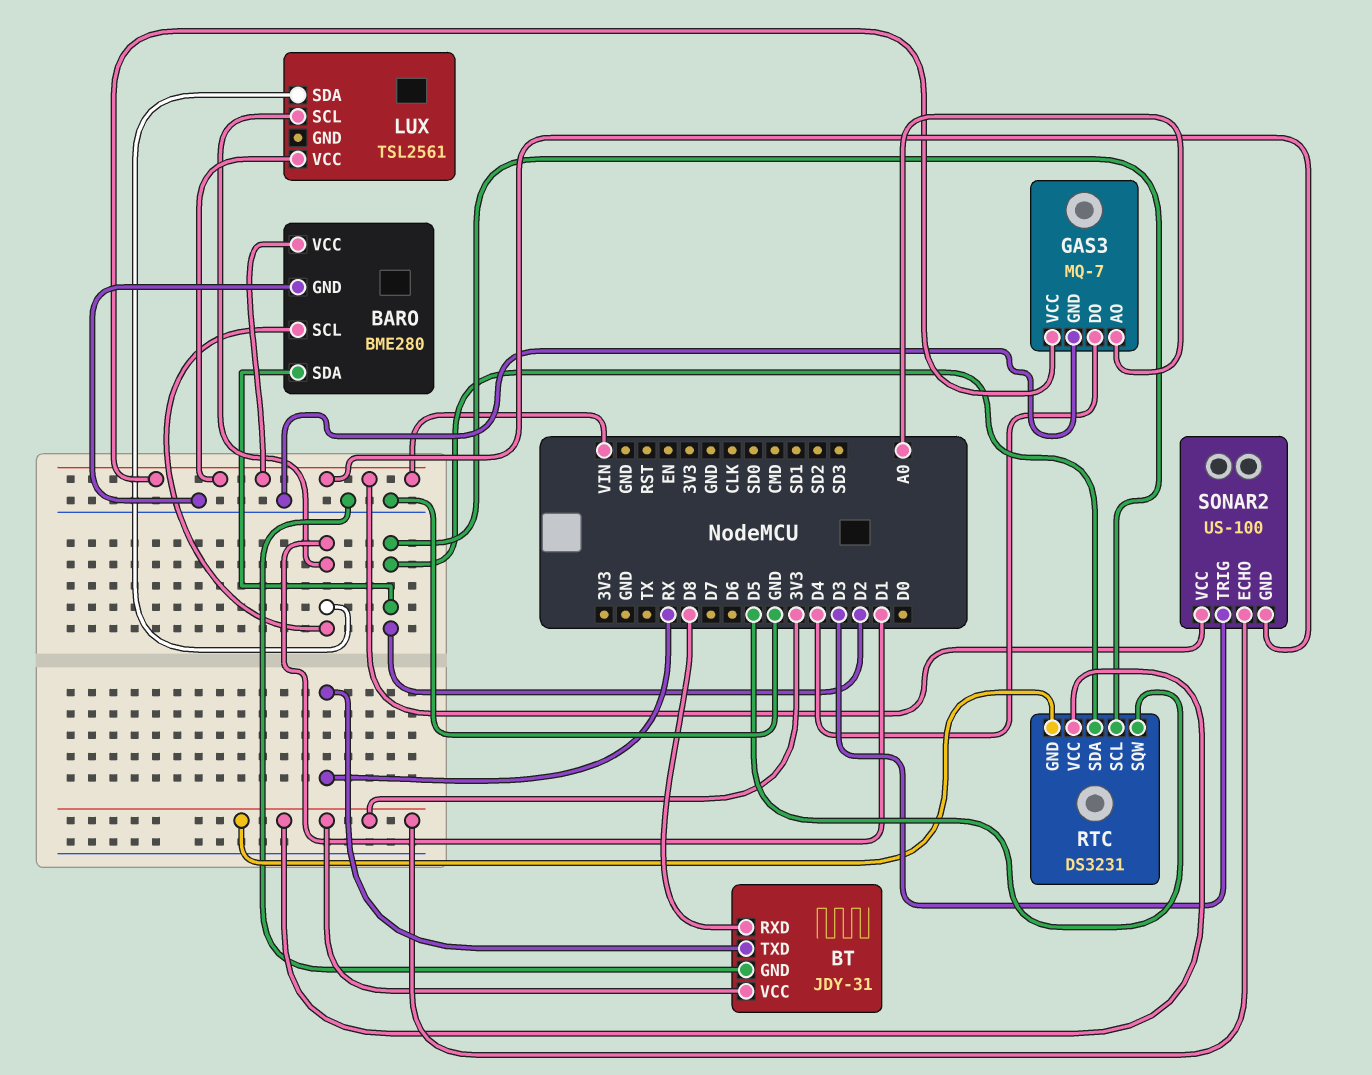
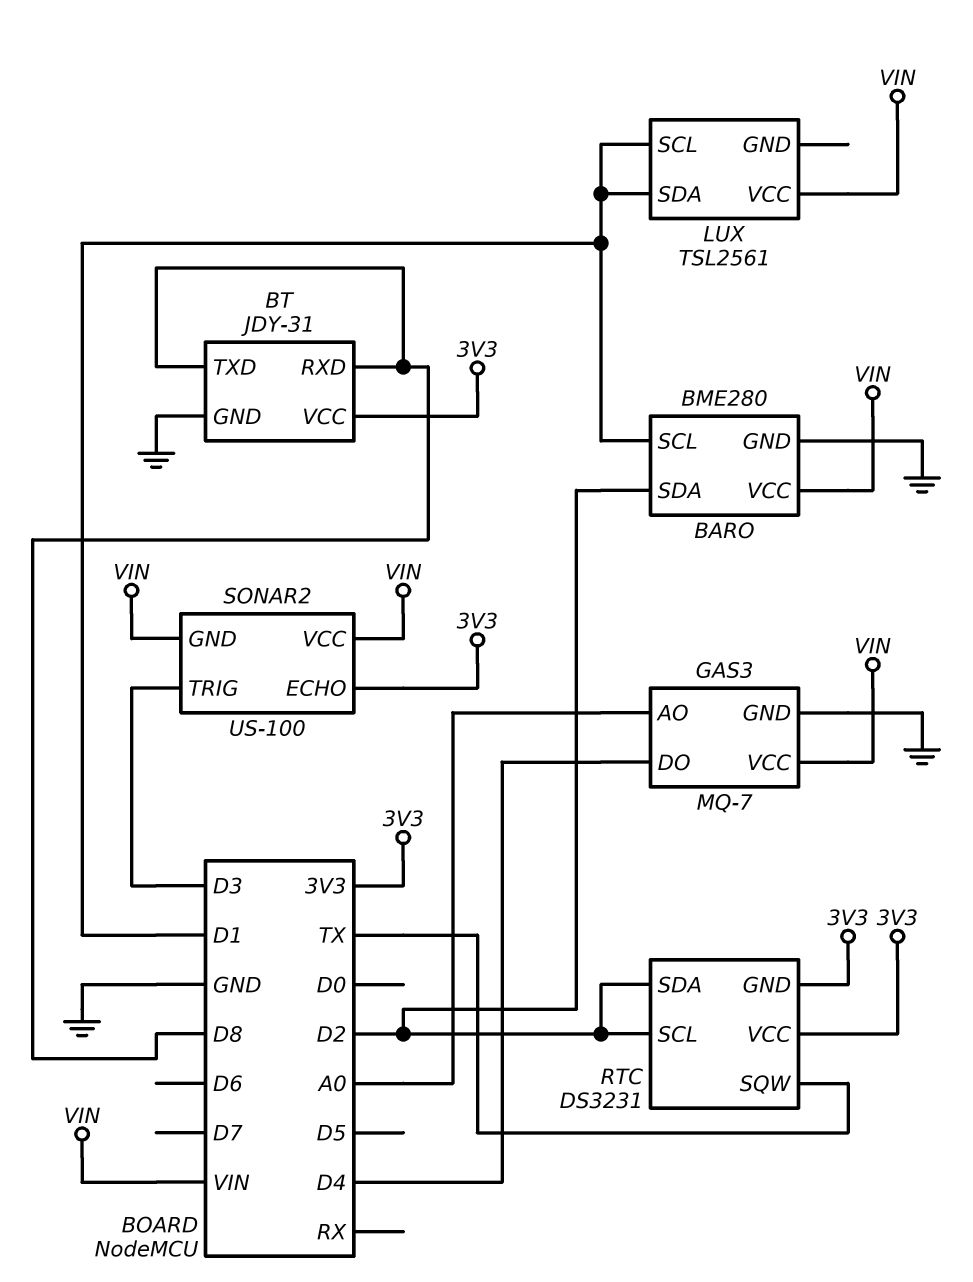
BT pin TXD: RX -> D8
RTC pin SQW: D5 -> TX

